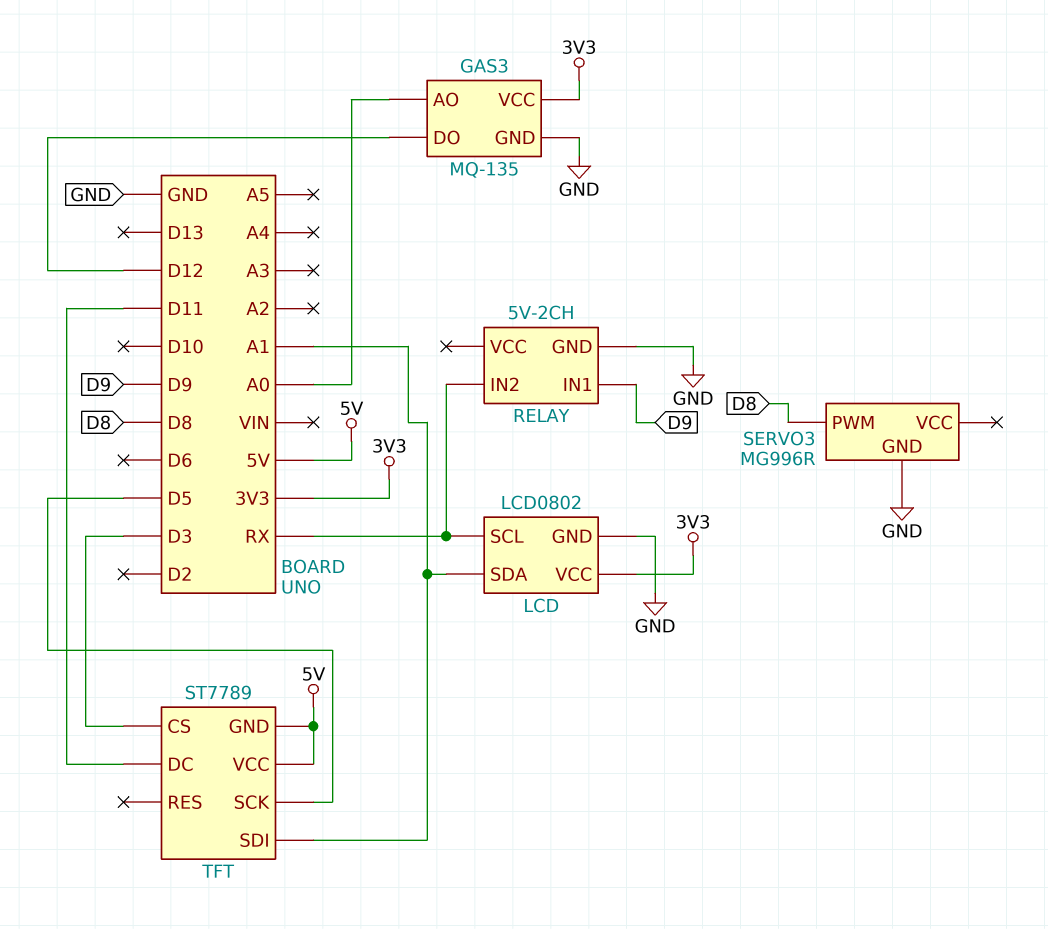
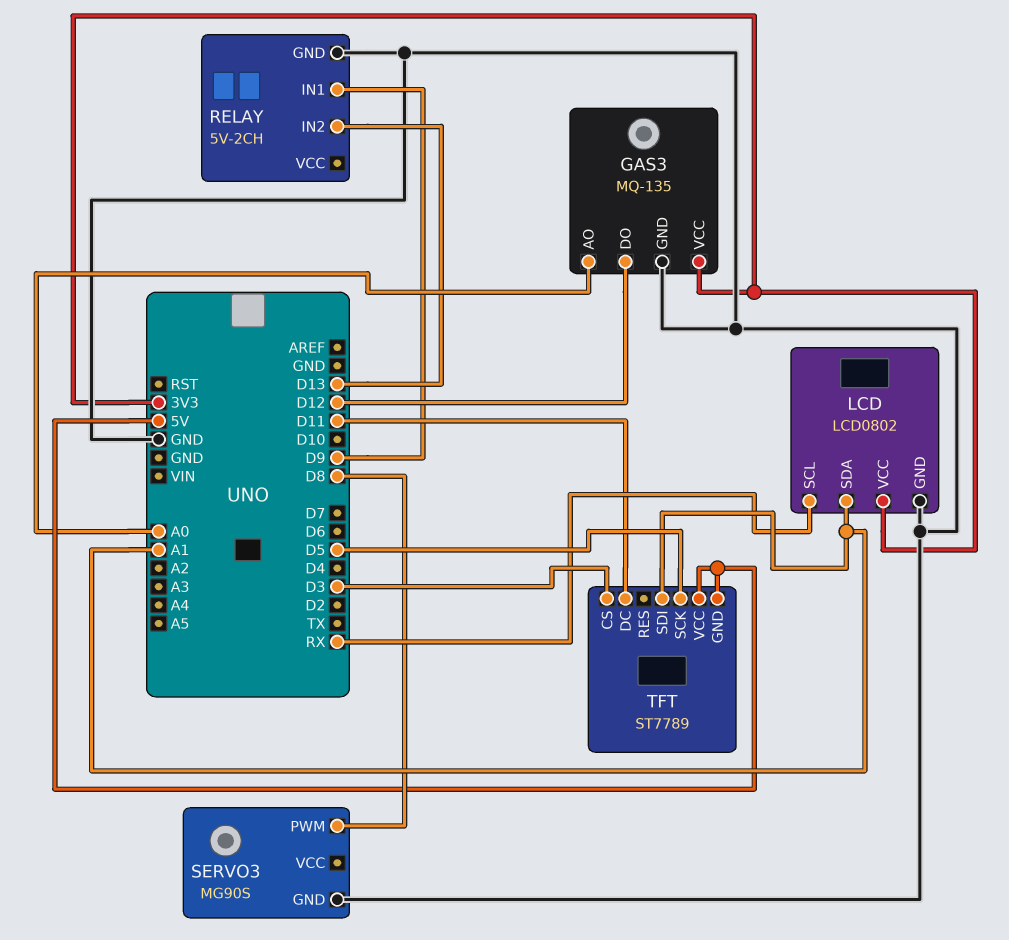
RELAY pin IN2: RX -> D13
SERVO3: MG996R -> MG90S

